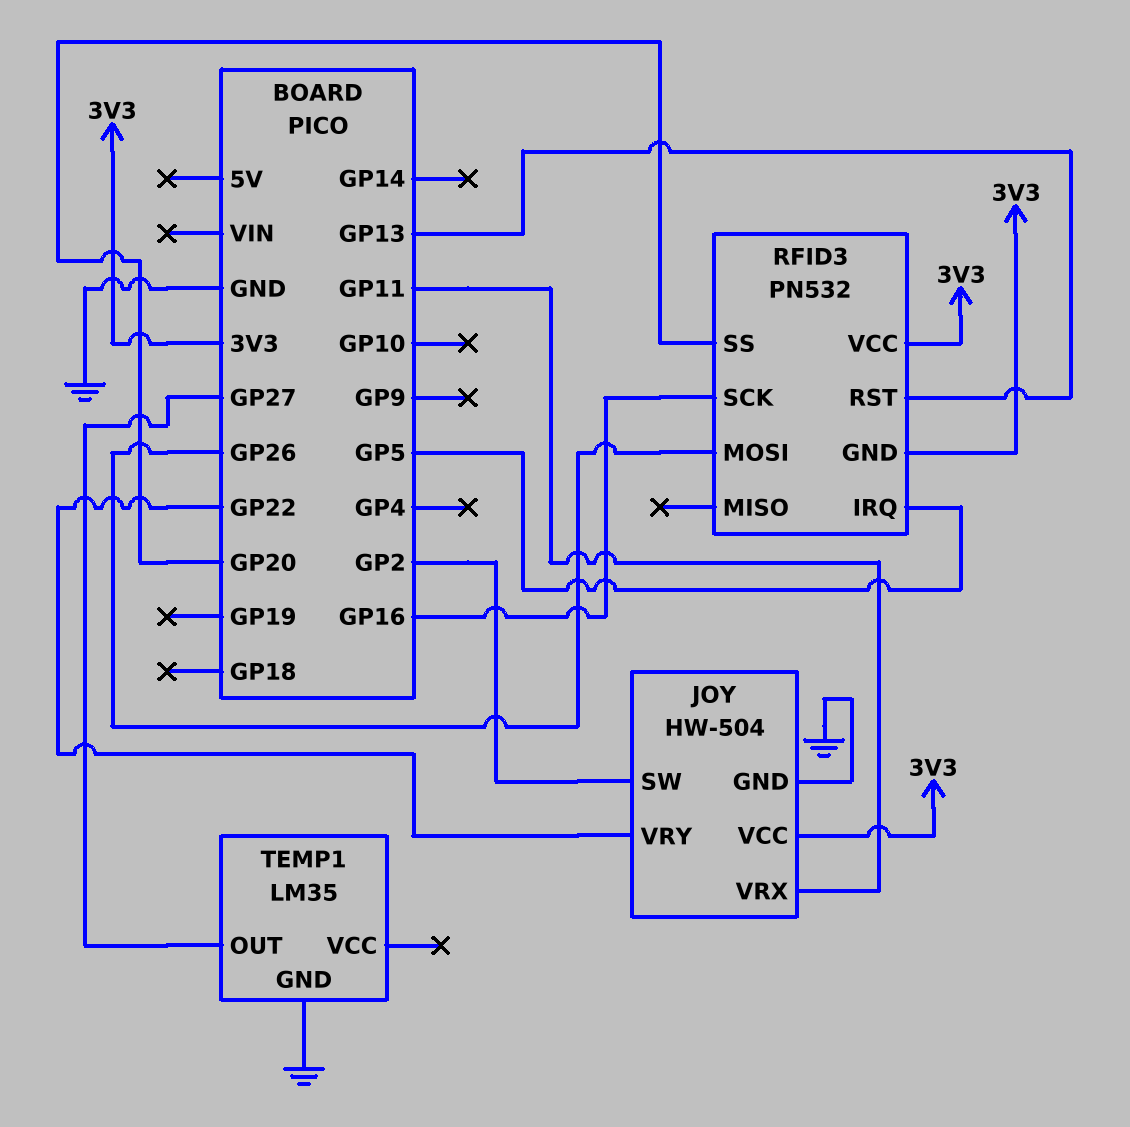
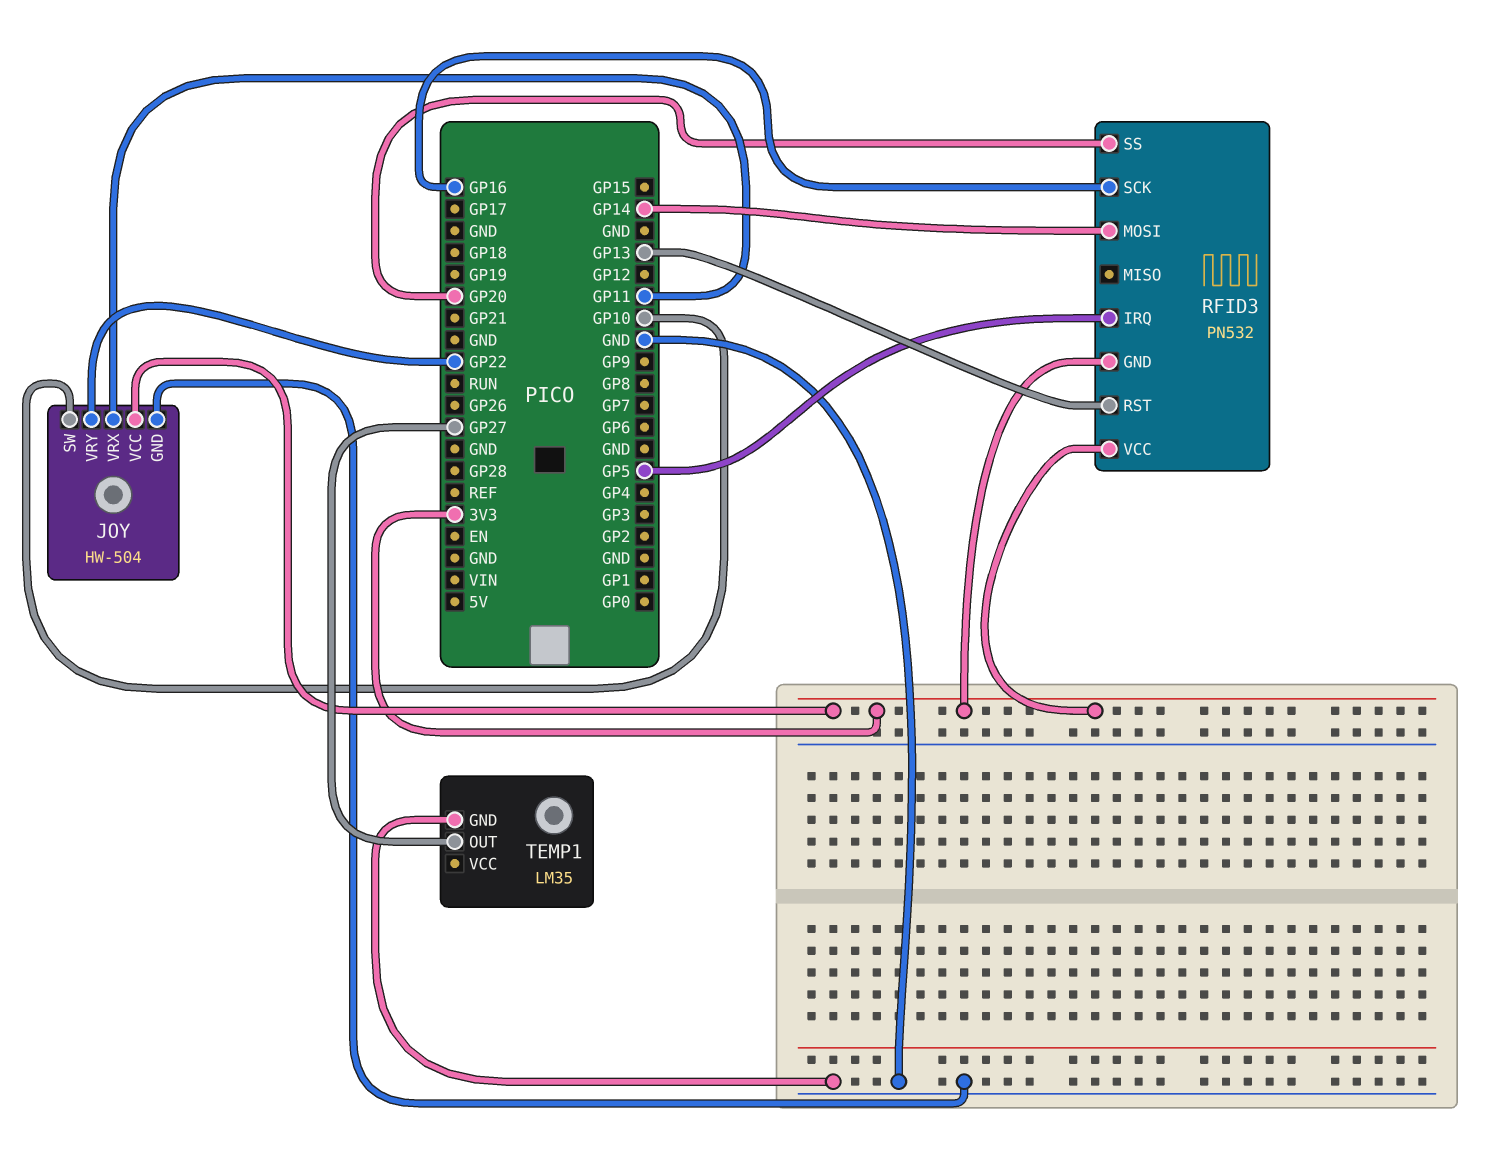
JOY pin SW: GP2 -> GP10
RFID3 pin MOSI: GP26 -> GP14

